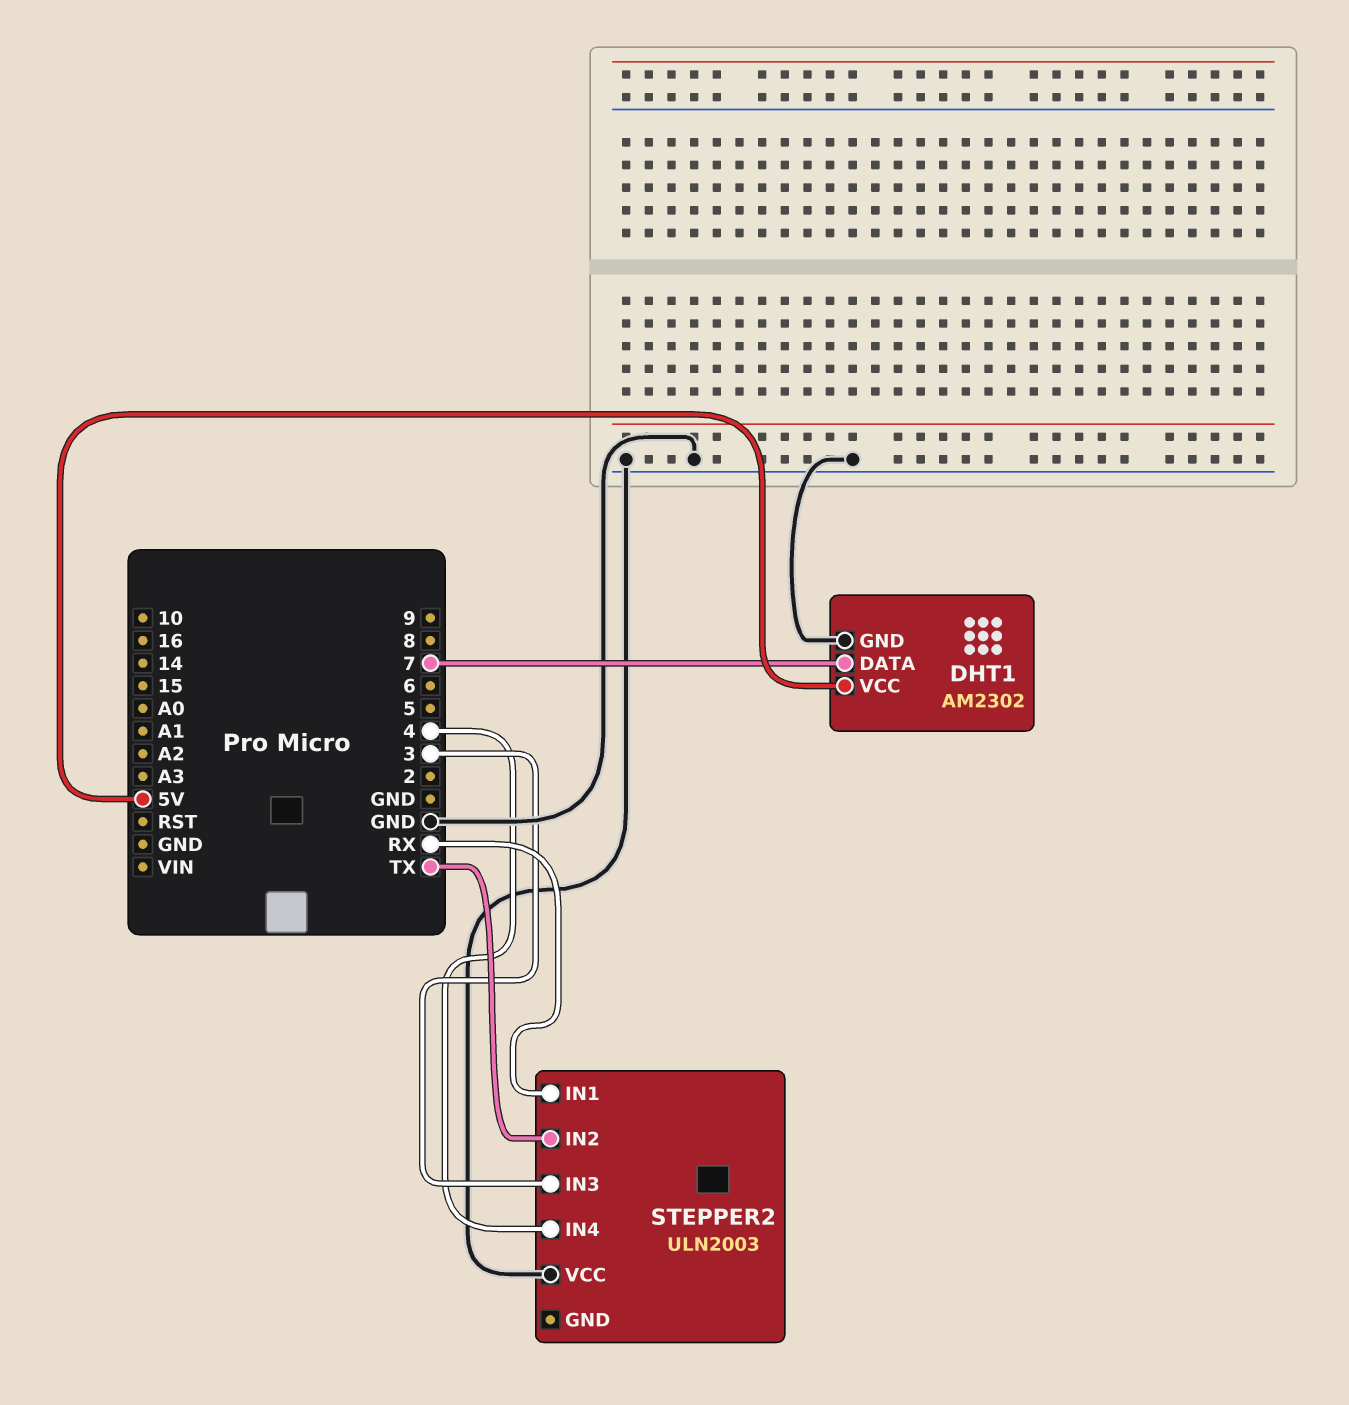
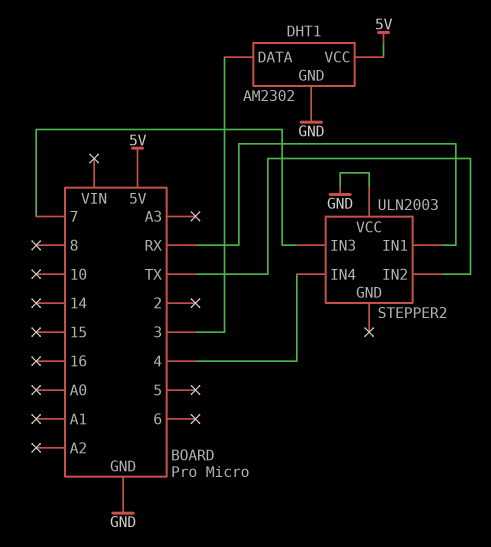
DHT1 pin DATA: 7 -> 3
STEPPER2 pin IN3: 3 -> 7

